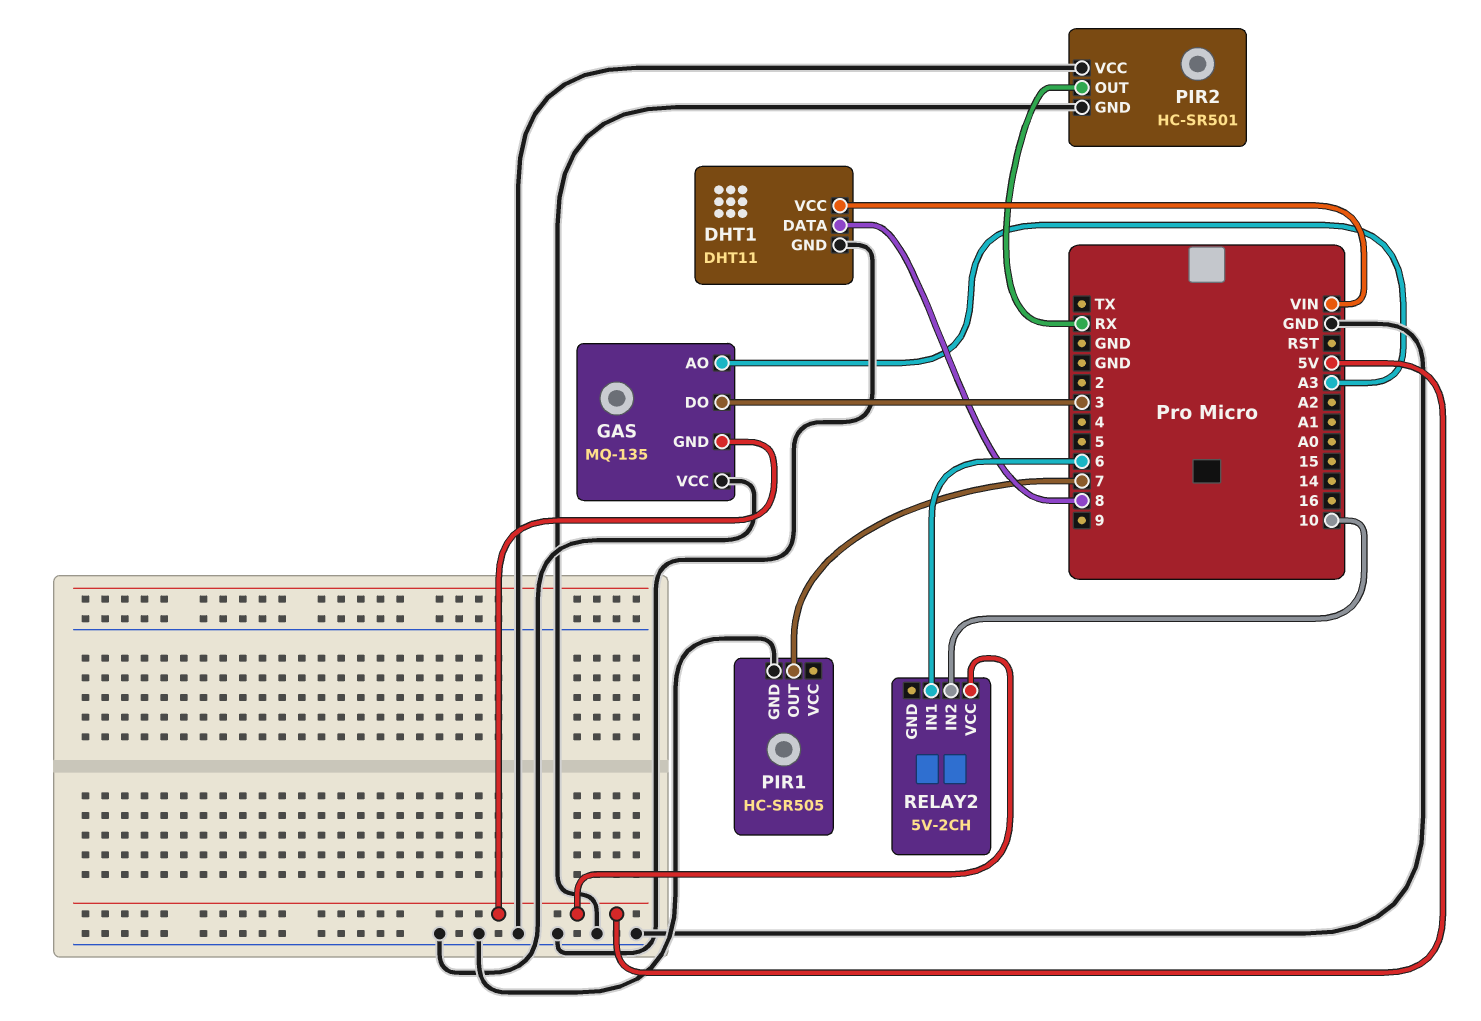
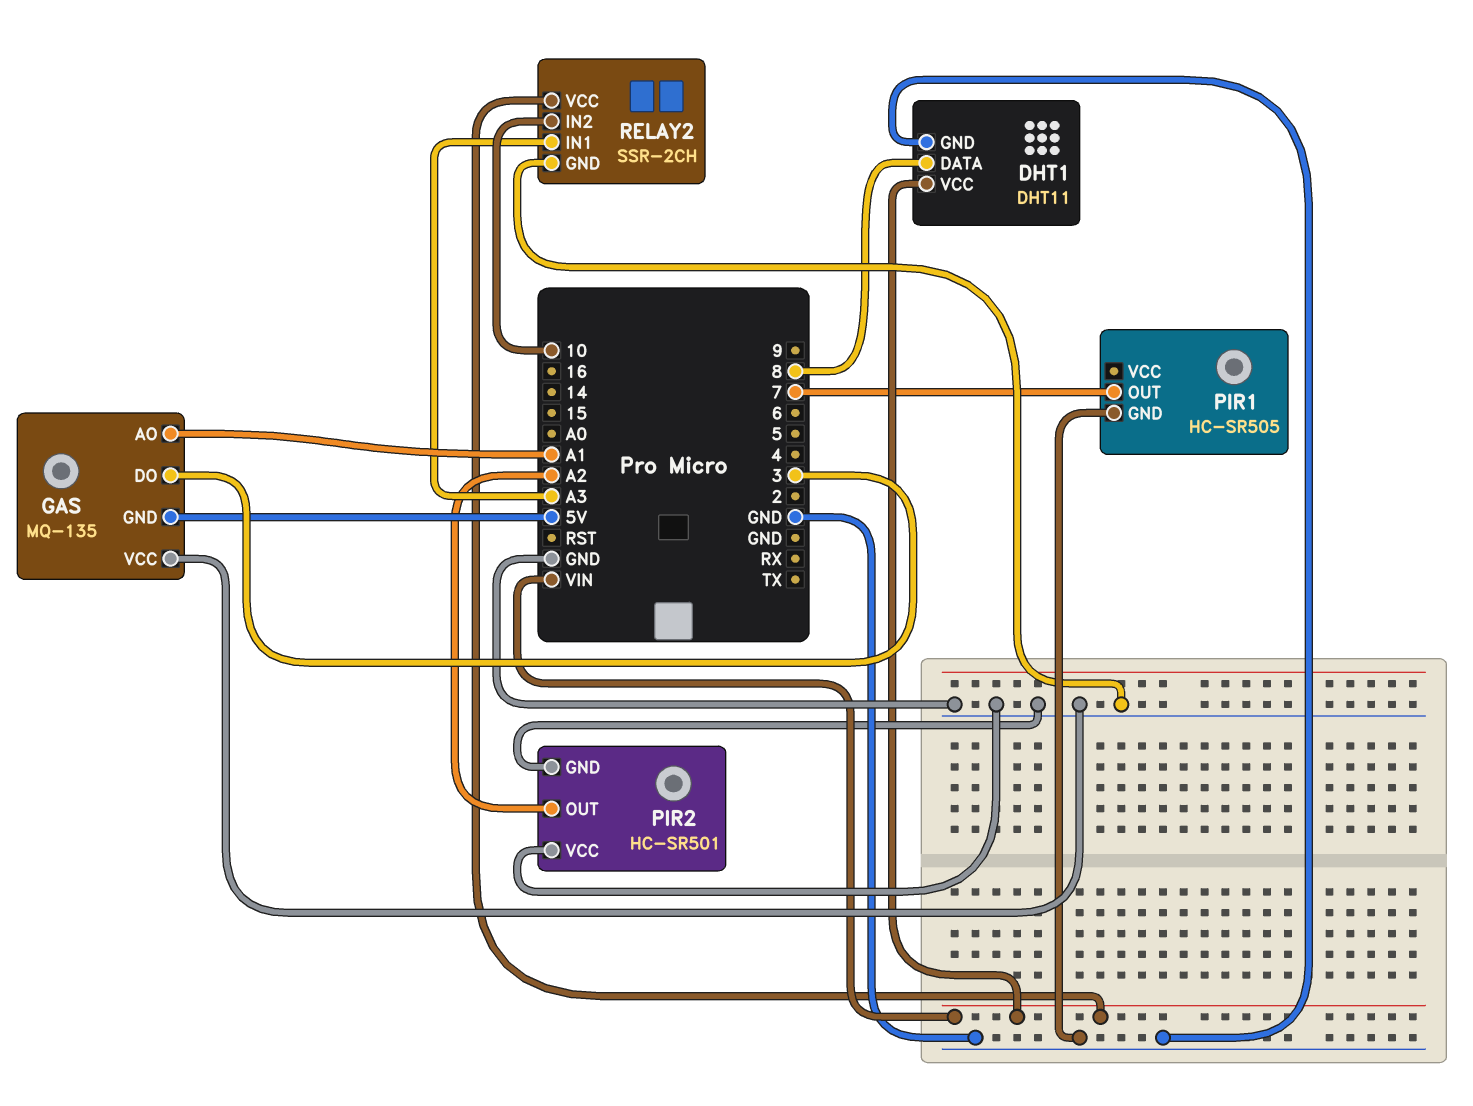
GAS pin AO: A3 -> A1
PIR2 pin OUT: RX -> A2
RELAY2: 5V-2CH -> SSR-2CH
RELAY2 pin GND: none -> GND
RELAY2 pin IN1: 6 -> A3
RELAY2 pin VCC: 5V -> VIN

